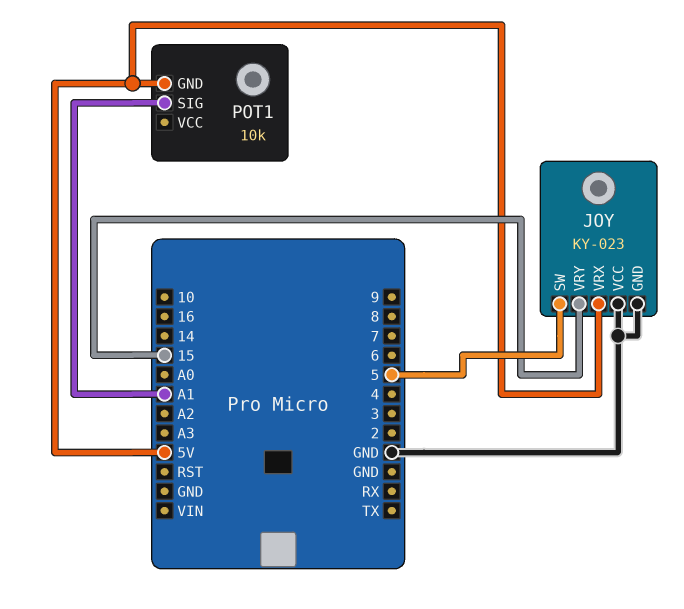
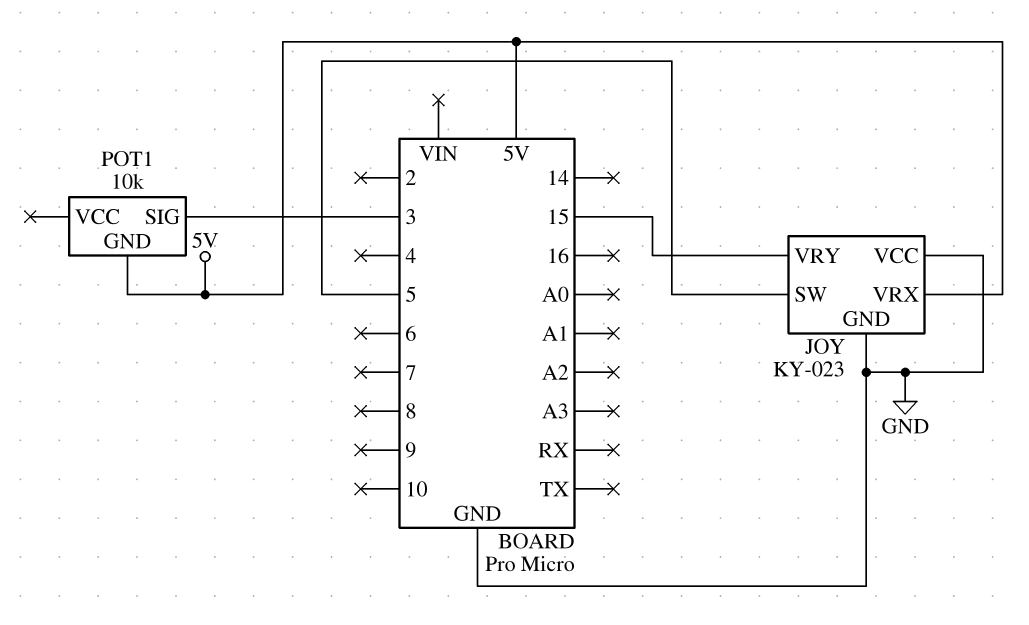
POT1 pin SIG: A1 -> 3

